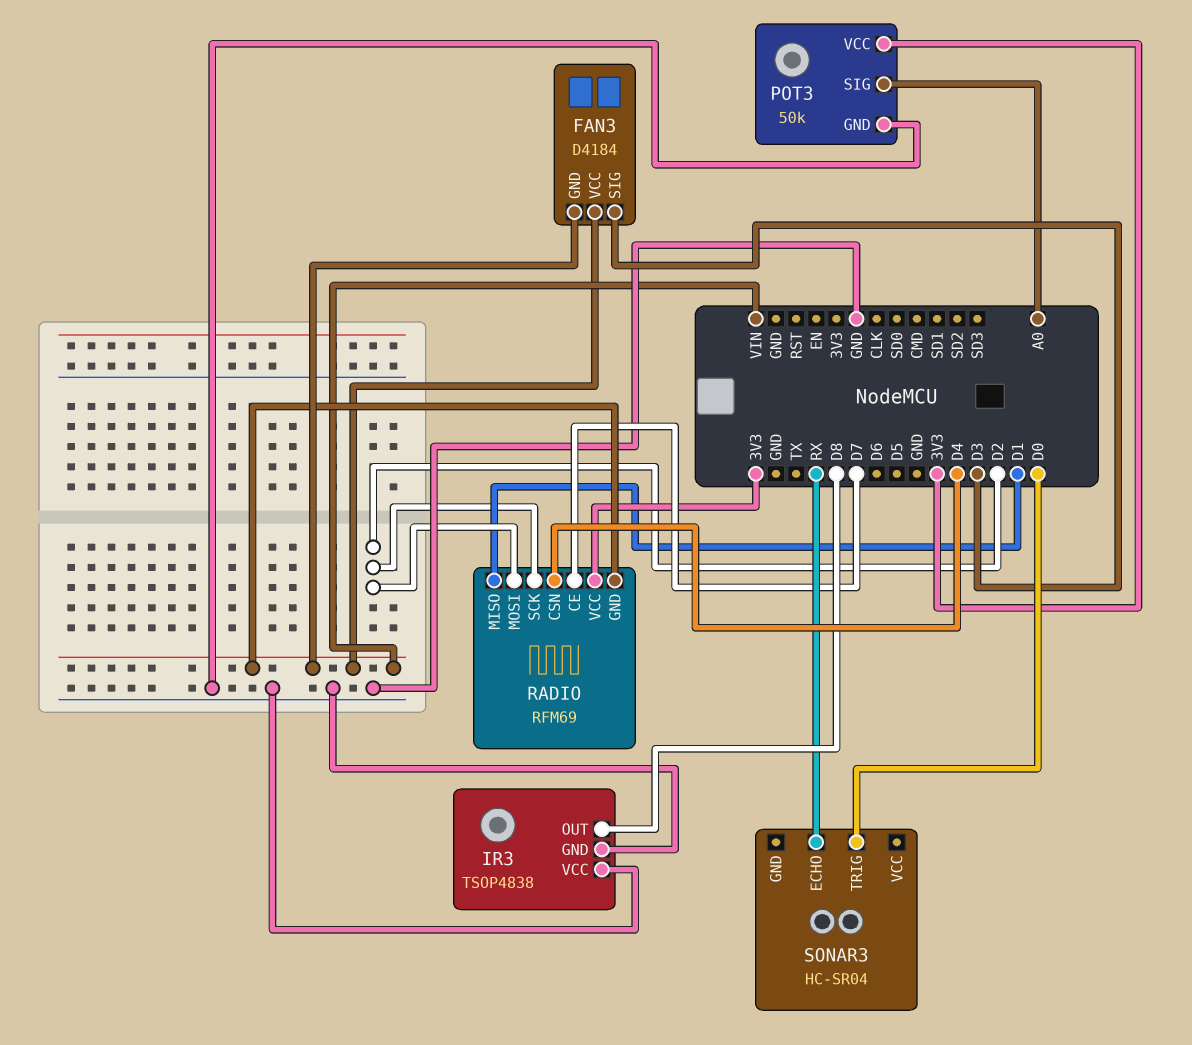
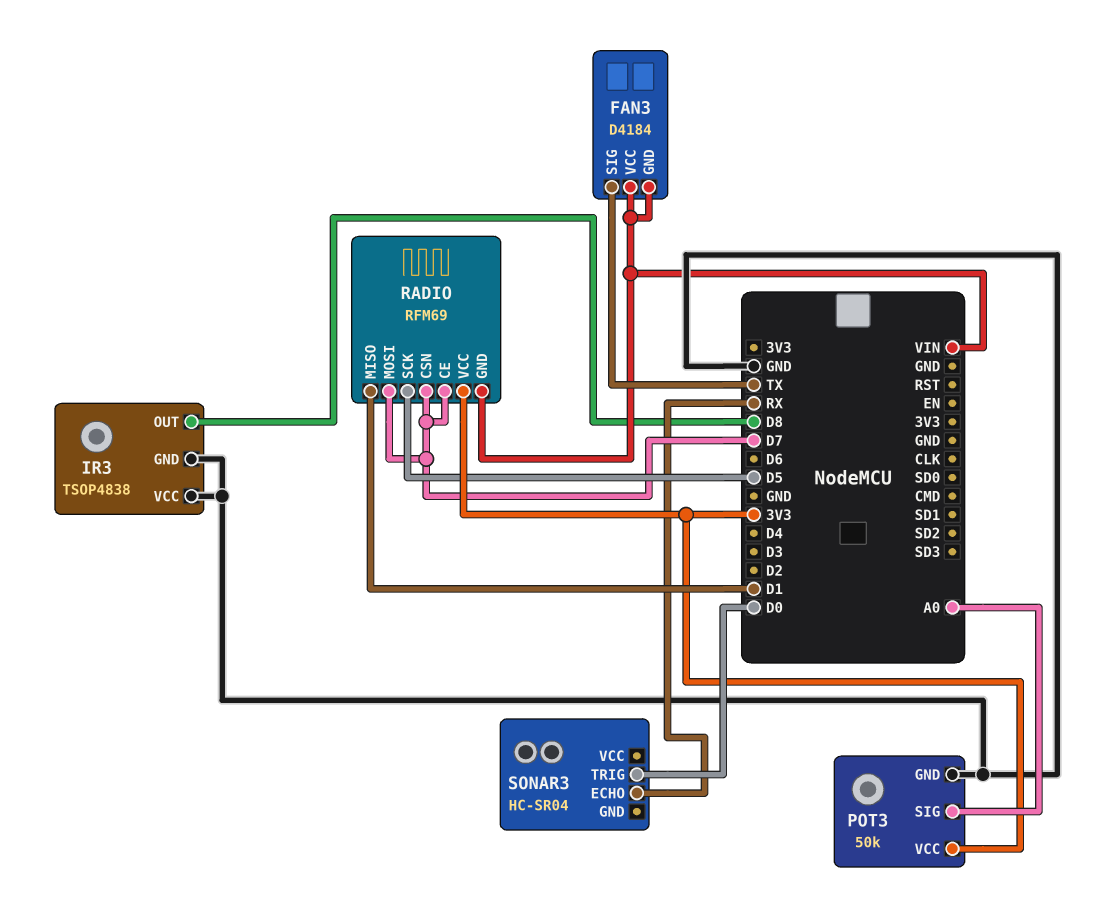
FAN3 pin SIG: D3 -> TX
RADIO pin CSN: D4 -> D7
RADIO pin MOSI: D2 -> D7
RADIO pin SCK: D2 -> D5

